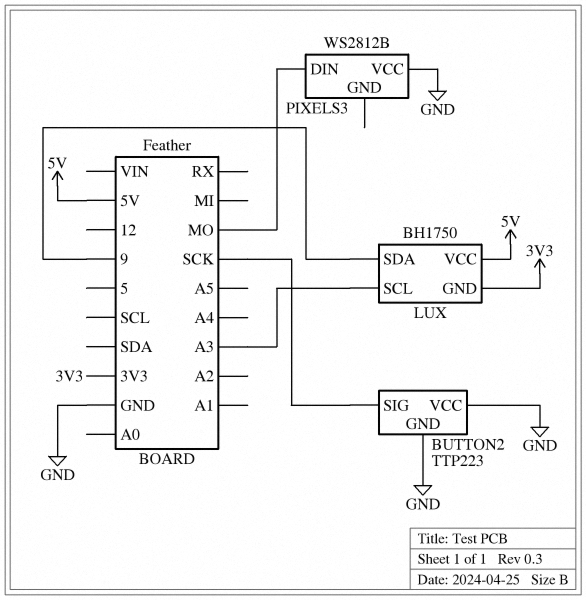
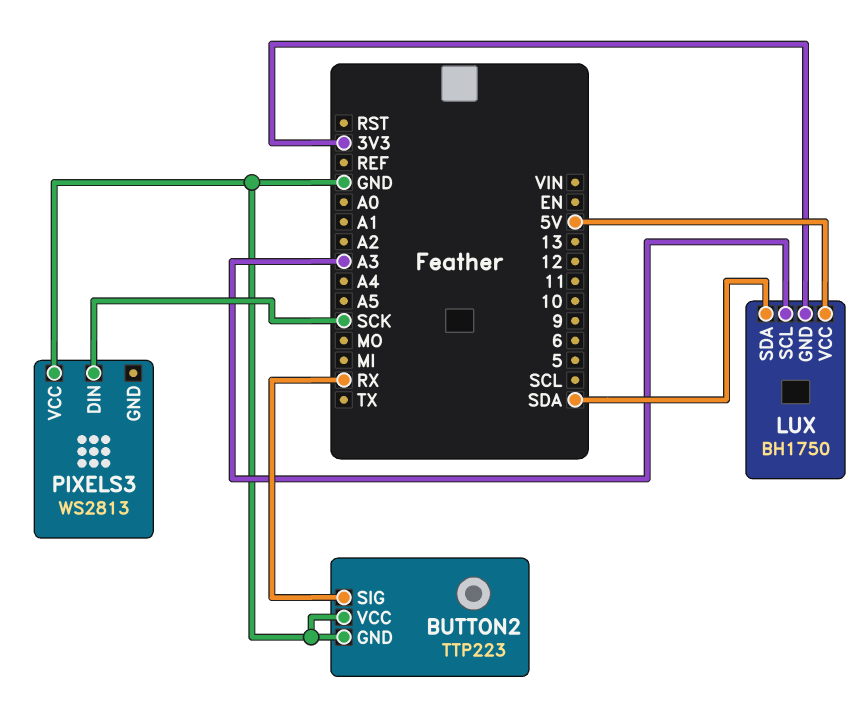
BUTTON2 pin SIG: SCK -> RX
LUX pin SDA: 9 -> SDA
PIXELS3: WS2812B -> WS2813
PIXELS3 pin DIN: MO -> SCK

